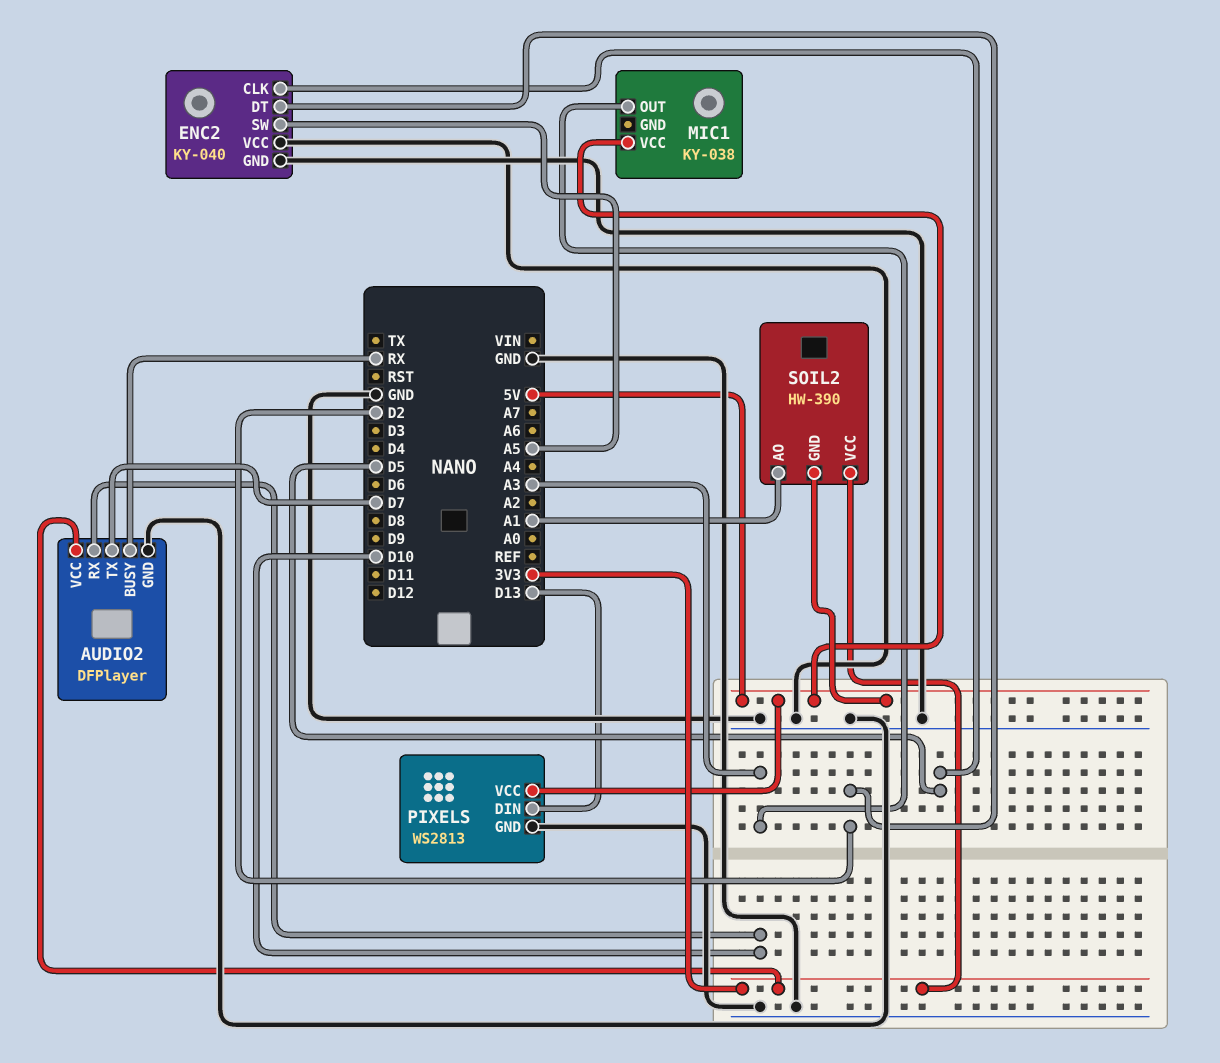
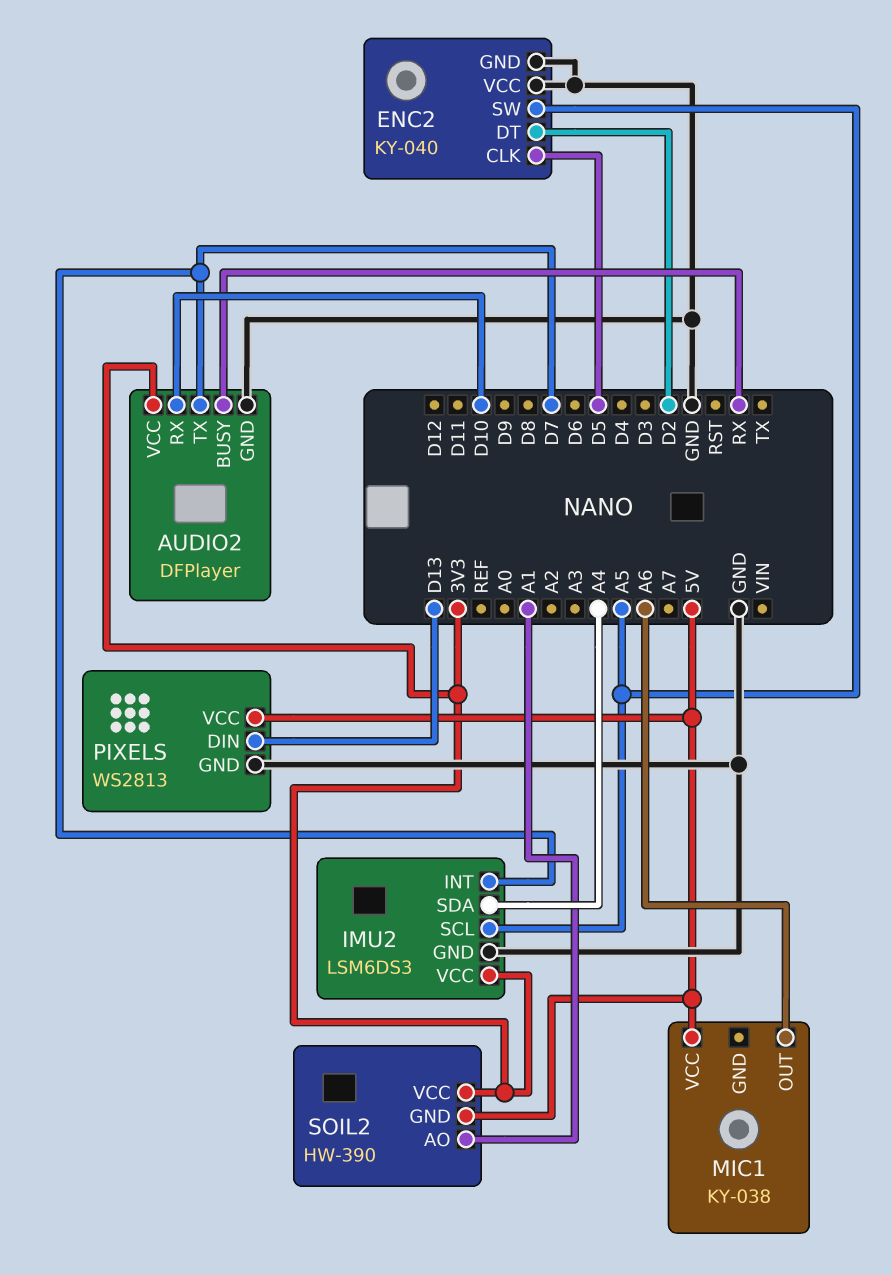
IMU2: none -> LSM6DS3
IMU2 pin GND: none -> GND
IMU2 pin INT: none -> D7
IMU2 pin SCL: none -> A5
IMU2 pin SDA: none -> A4
IMU2 pin VCC: none -> 3V3
MIC1 pin OUT: A3 -> A6

